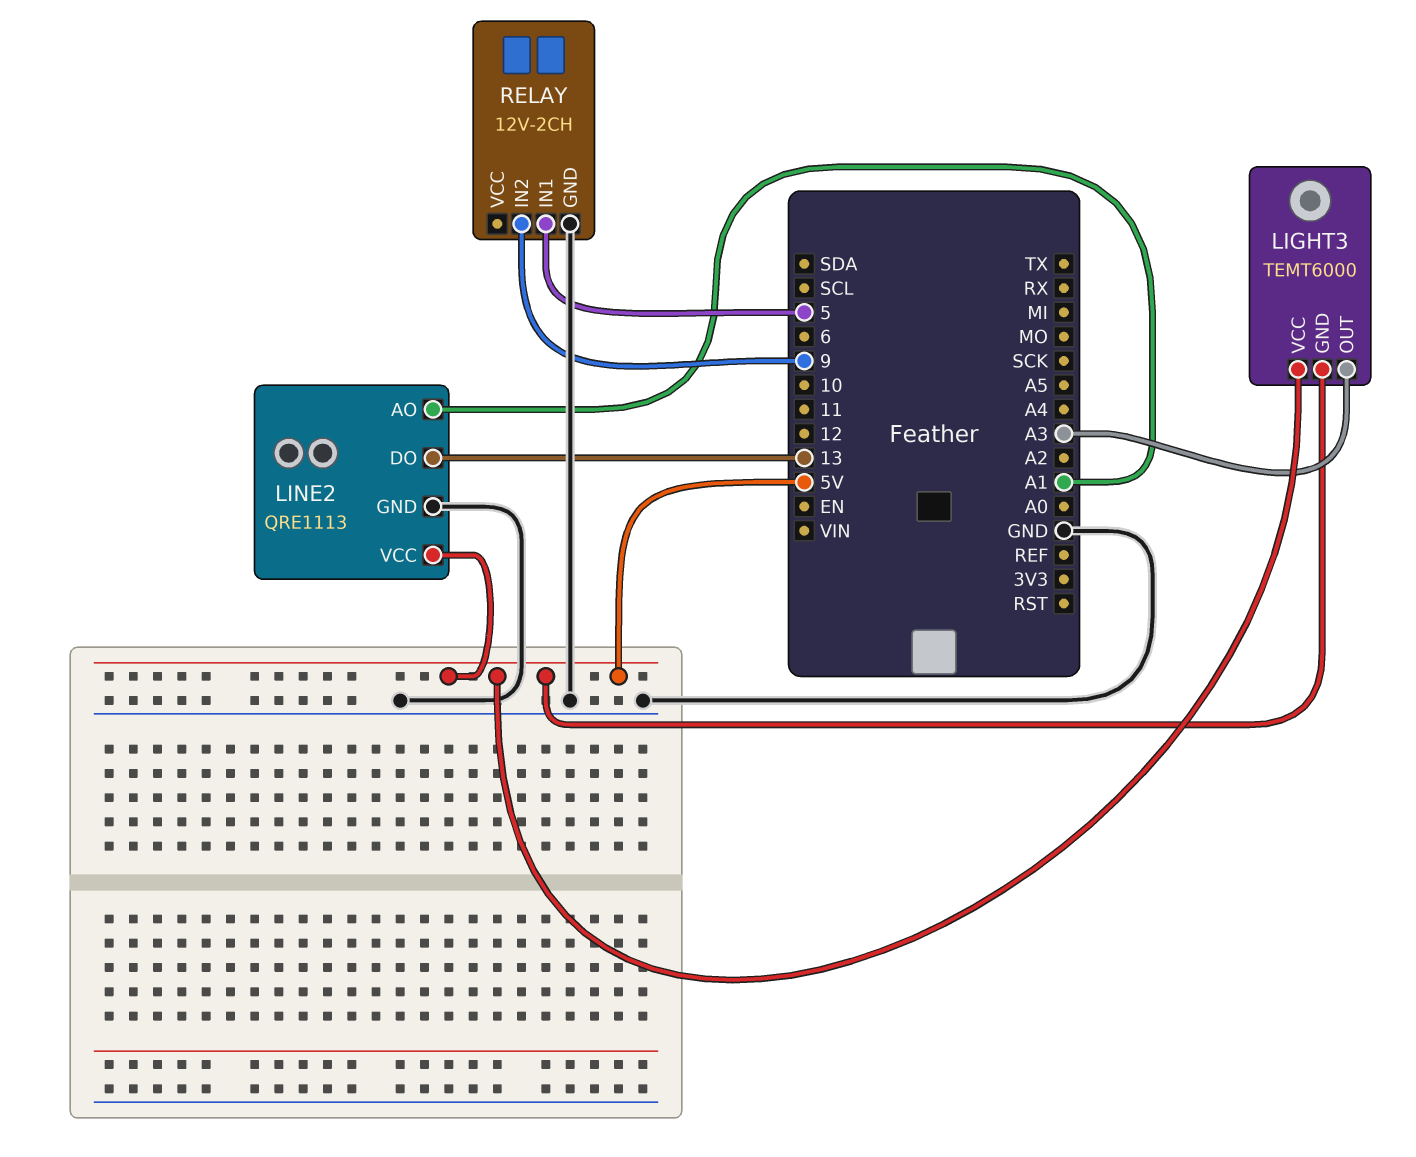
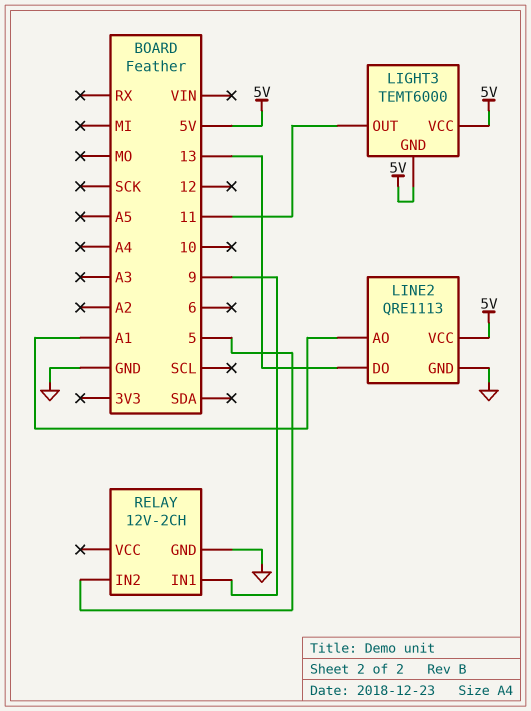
LIGHT3 pin OUT: A3 -> 11
RELAY pin IN1: 5 -> 9
RELAY pin IN2: 9 -> 5

